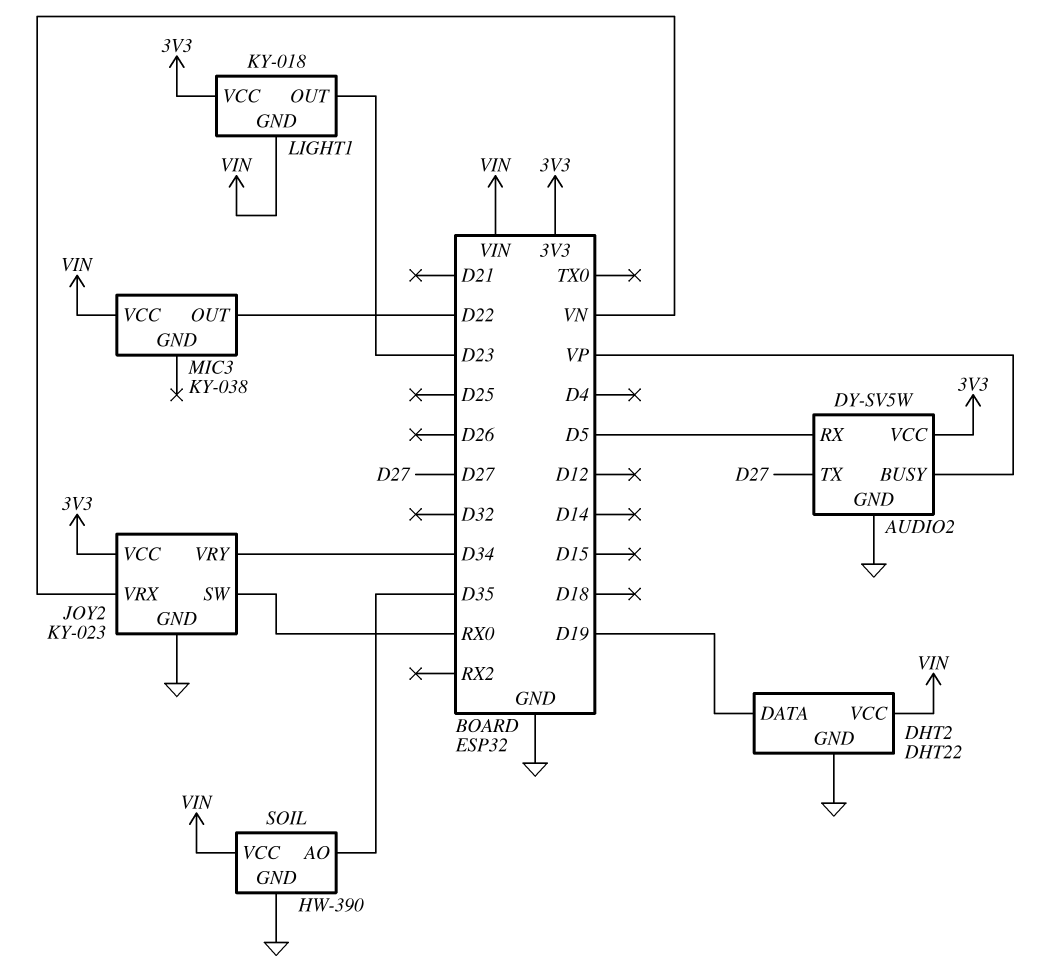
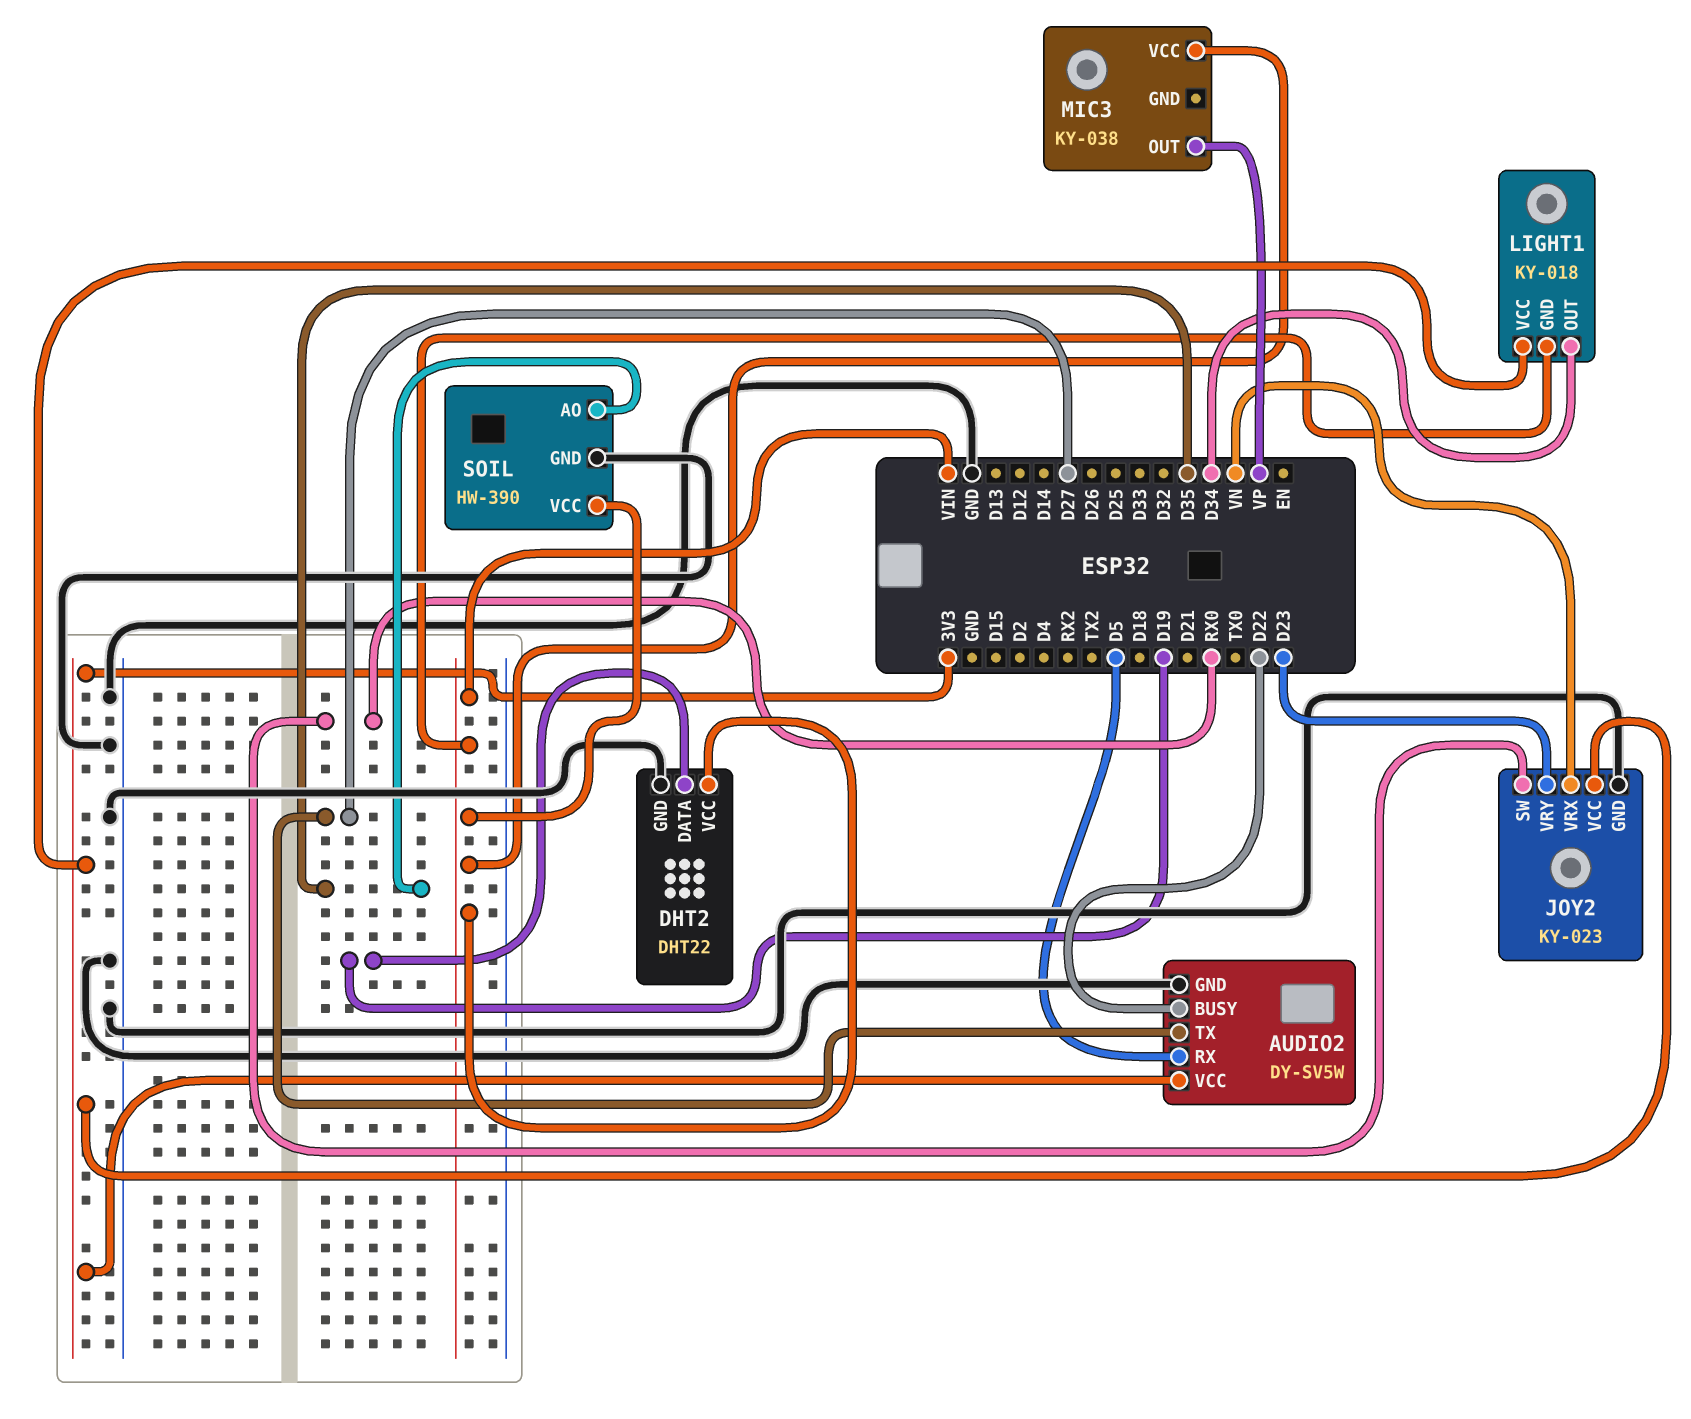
AUDIO2 pin BUSY: VP -> D22
JOY2 pin VRY: D34 -> D23
LIGHT1 pin OUT: D23 -> D34
MIC3 pin OUT: D22 -> VP

